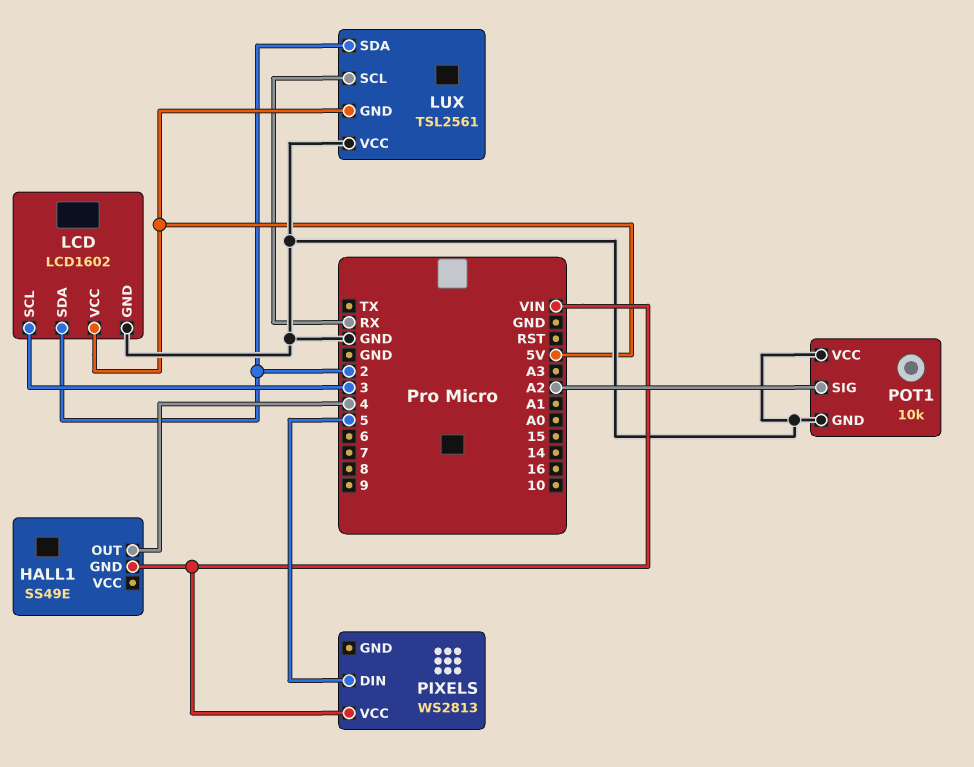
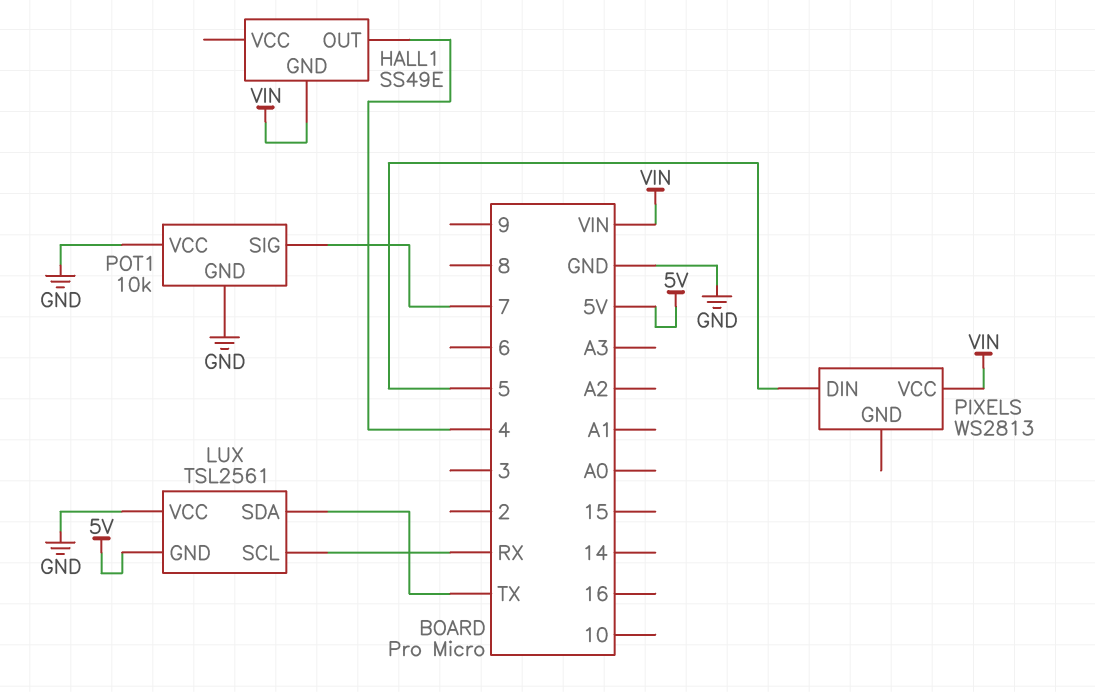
LCD: LCD1602 -> none
LCD pin GND: GND -> none
LCD pin SCL: 3 -> none
LCD pin SDA: 2 -> none
LCD pin VCC: 5V -> none
LUX pin SDA: 2 -> TX
POT1 pin SIG: A2 -> 7

